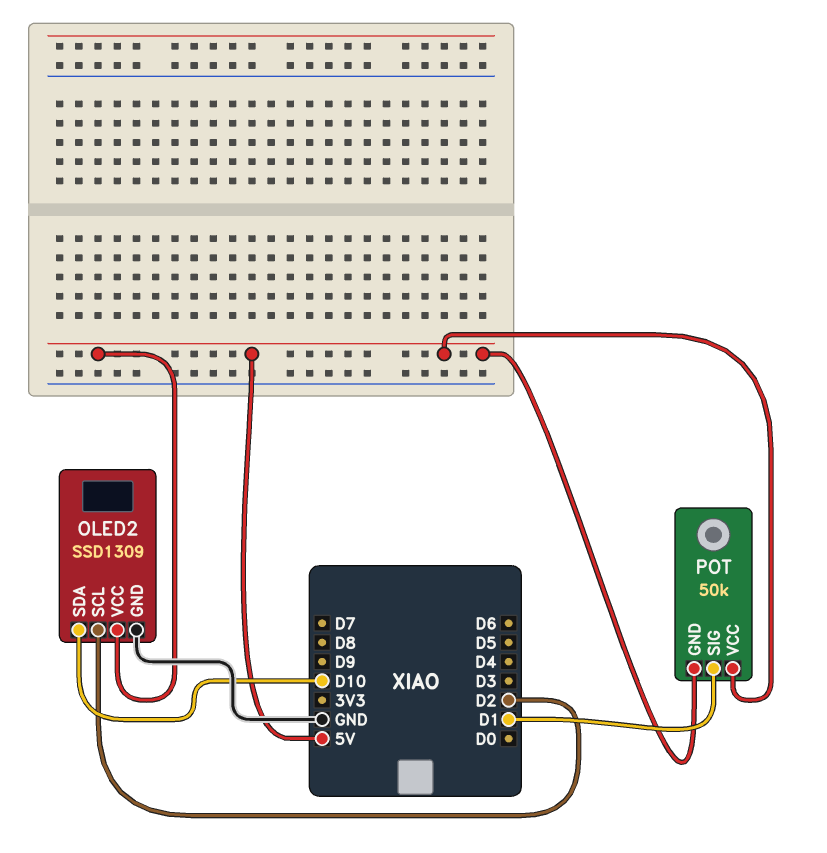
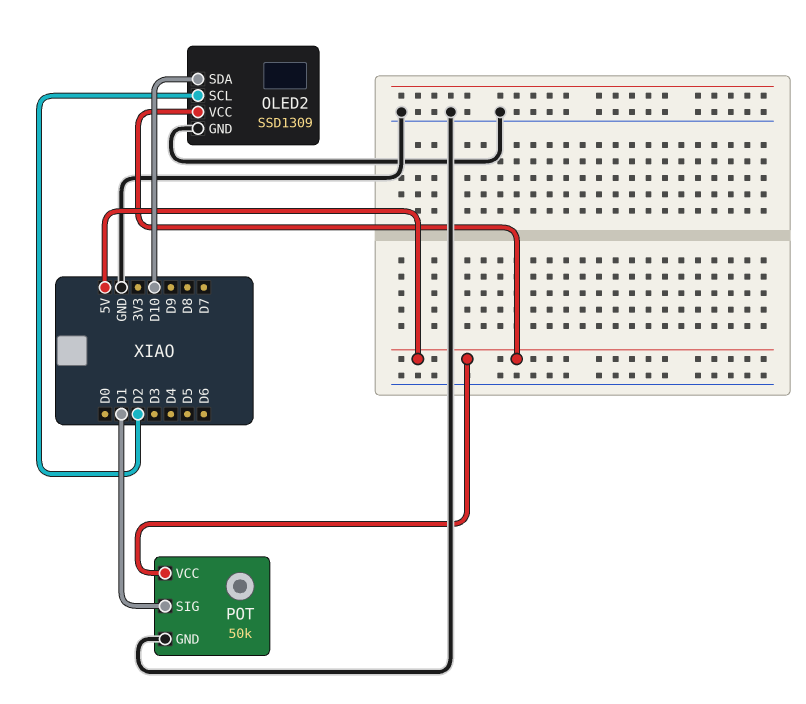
POT pin GND: 5V -> GND

